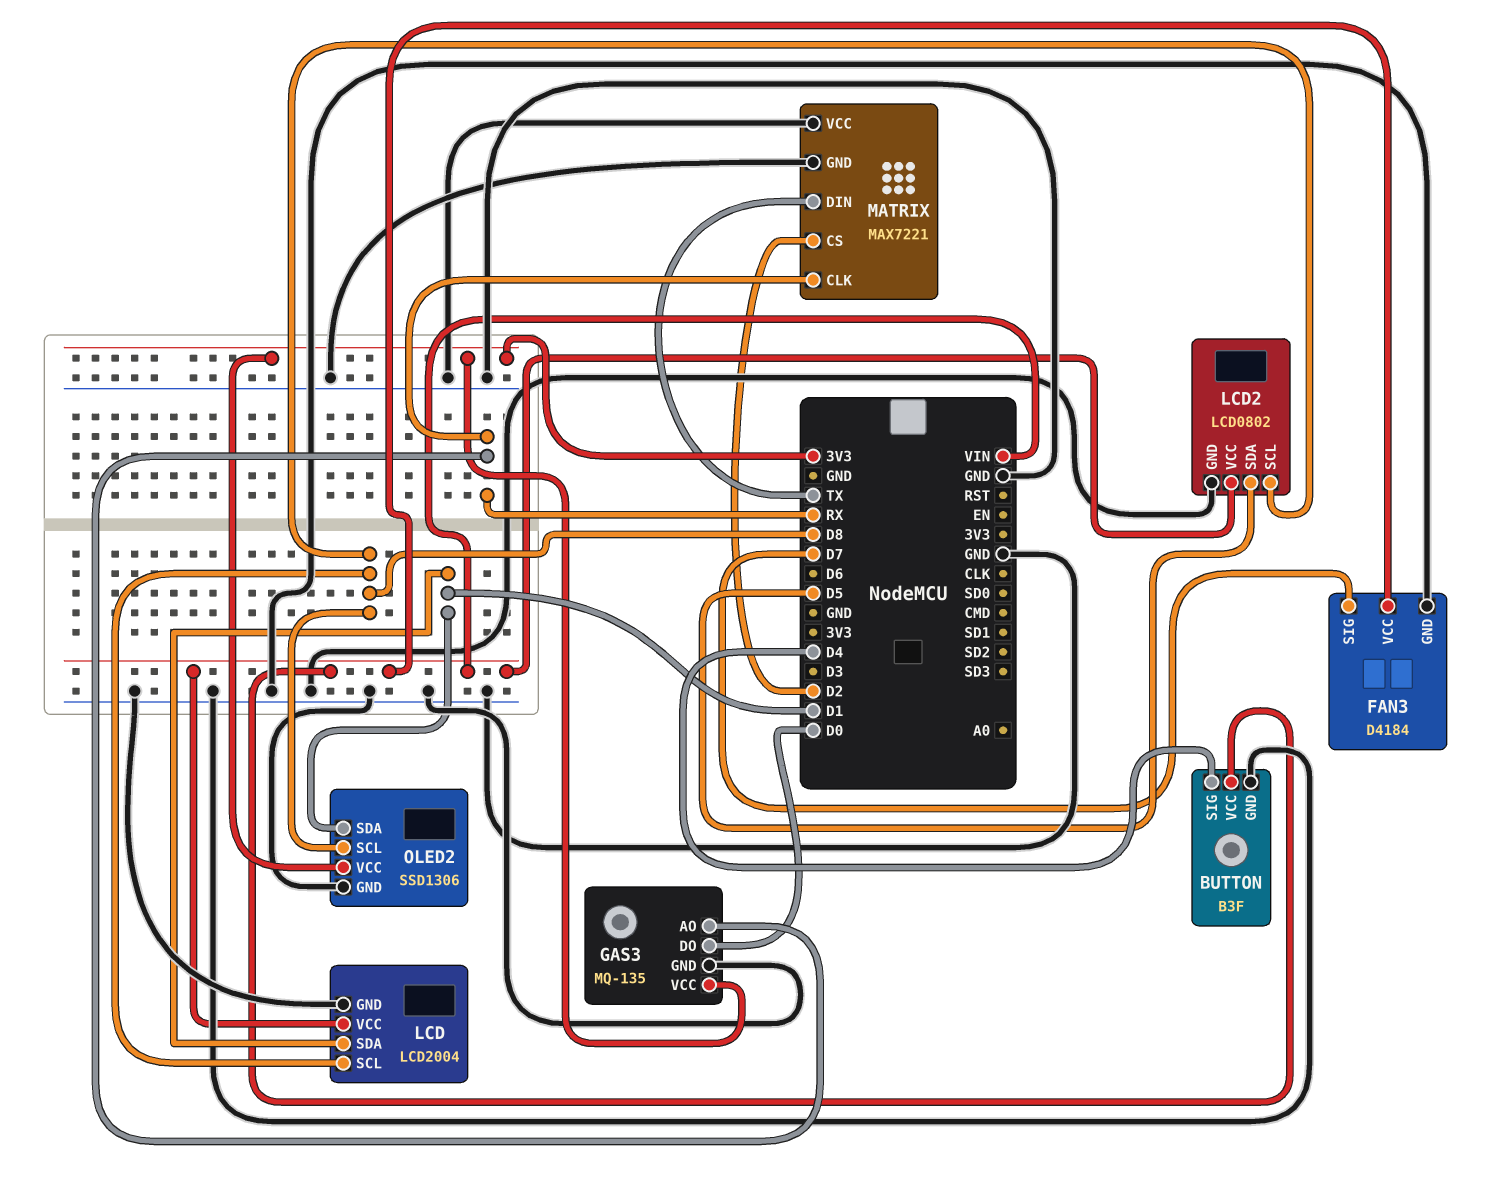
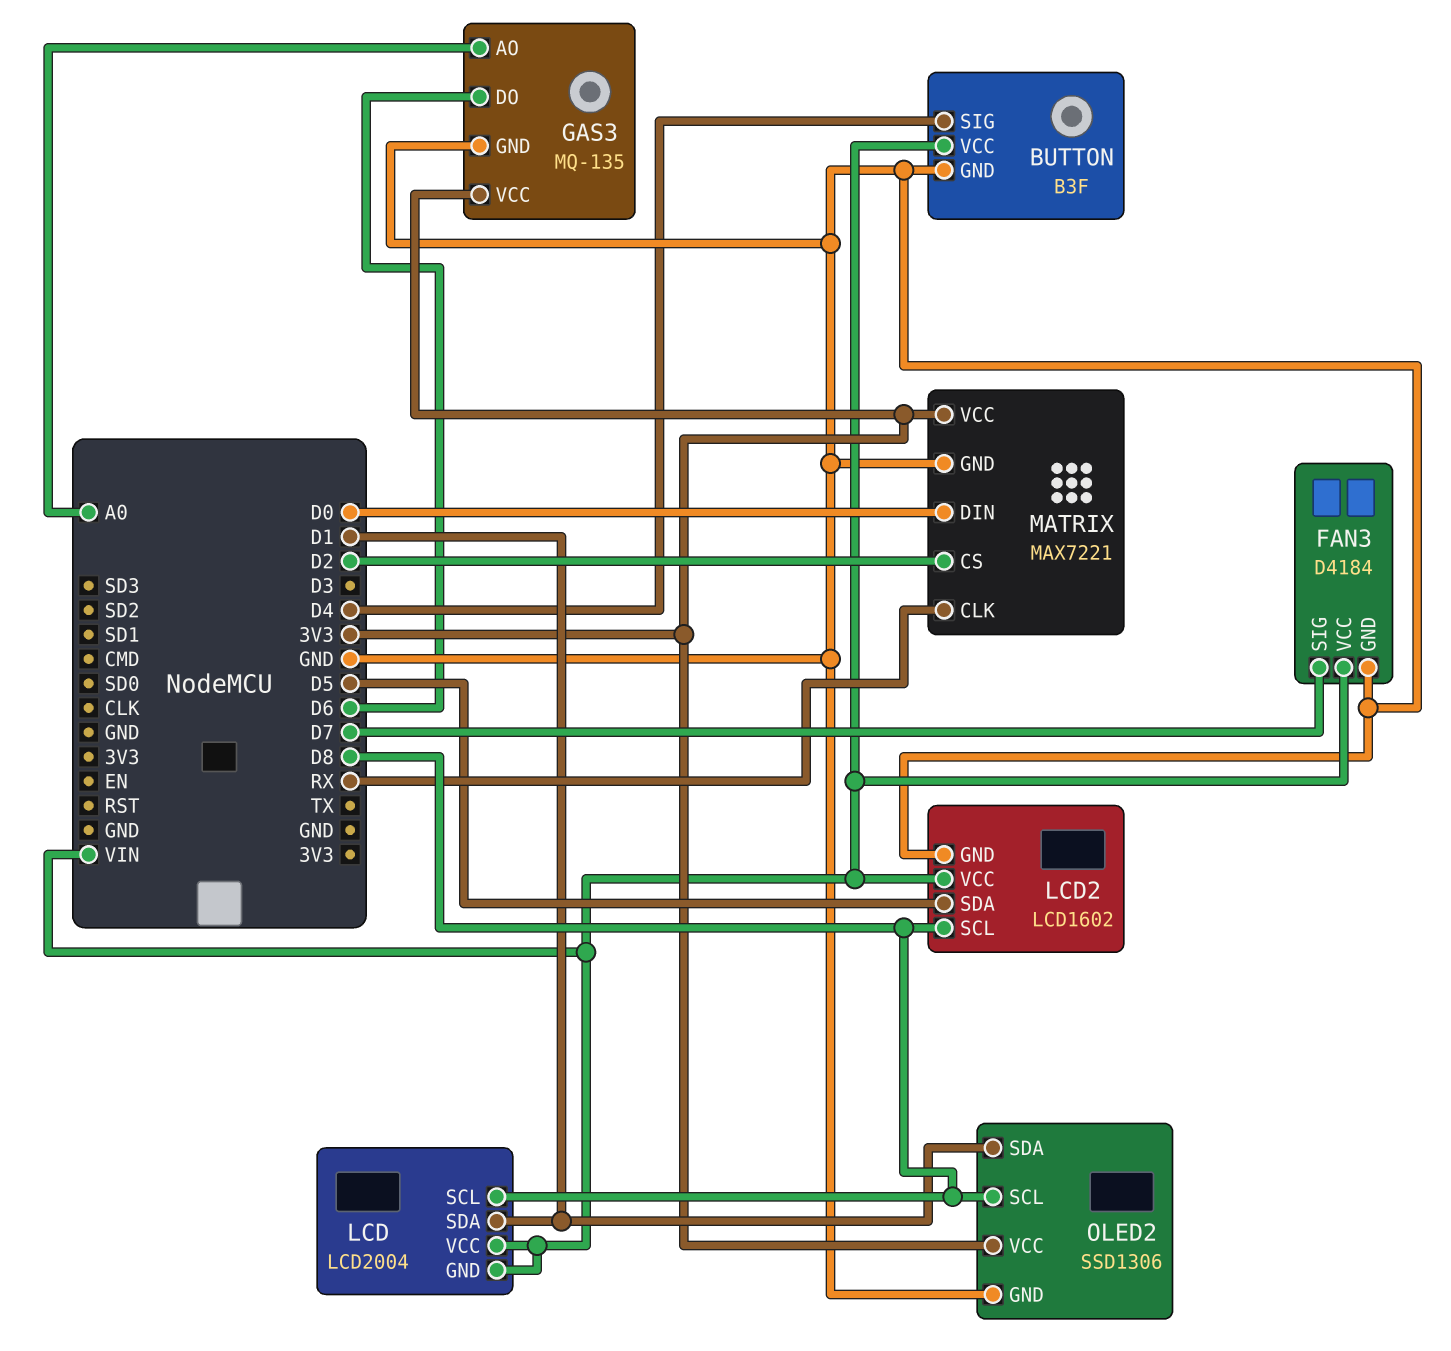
GAS3 pin AO: RX -> A0
GAS3 pin DO: D0 -> D6
LCD pin GND: GND -> VIN
LCD2: LCD0802 -> LCD1602
MATRIX pin DIN: TX -> D0
MATRIX pin VCC: GND -> 3V3

